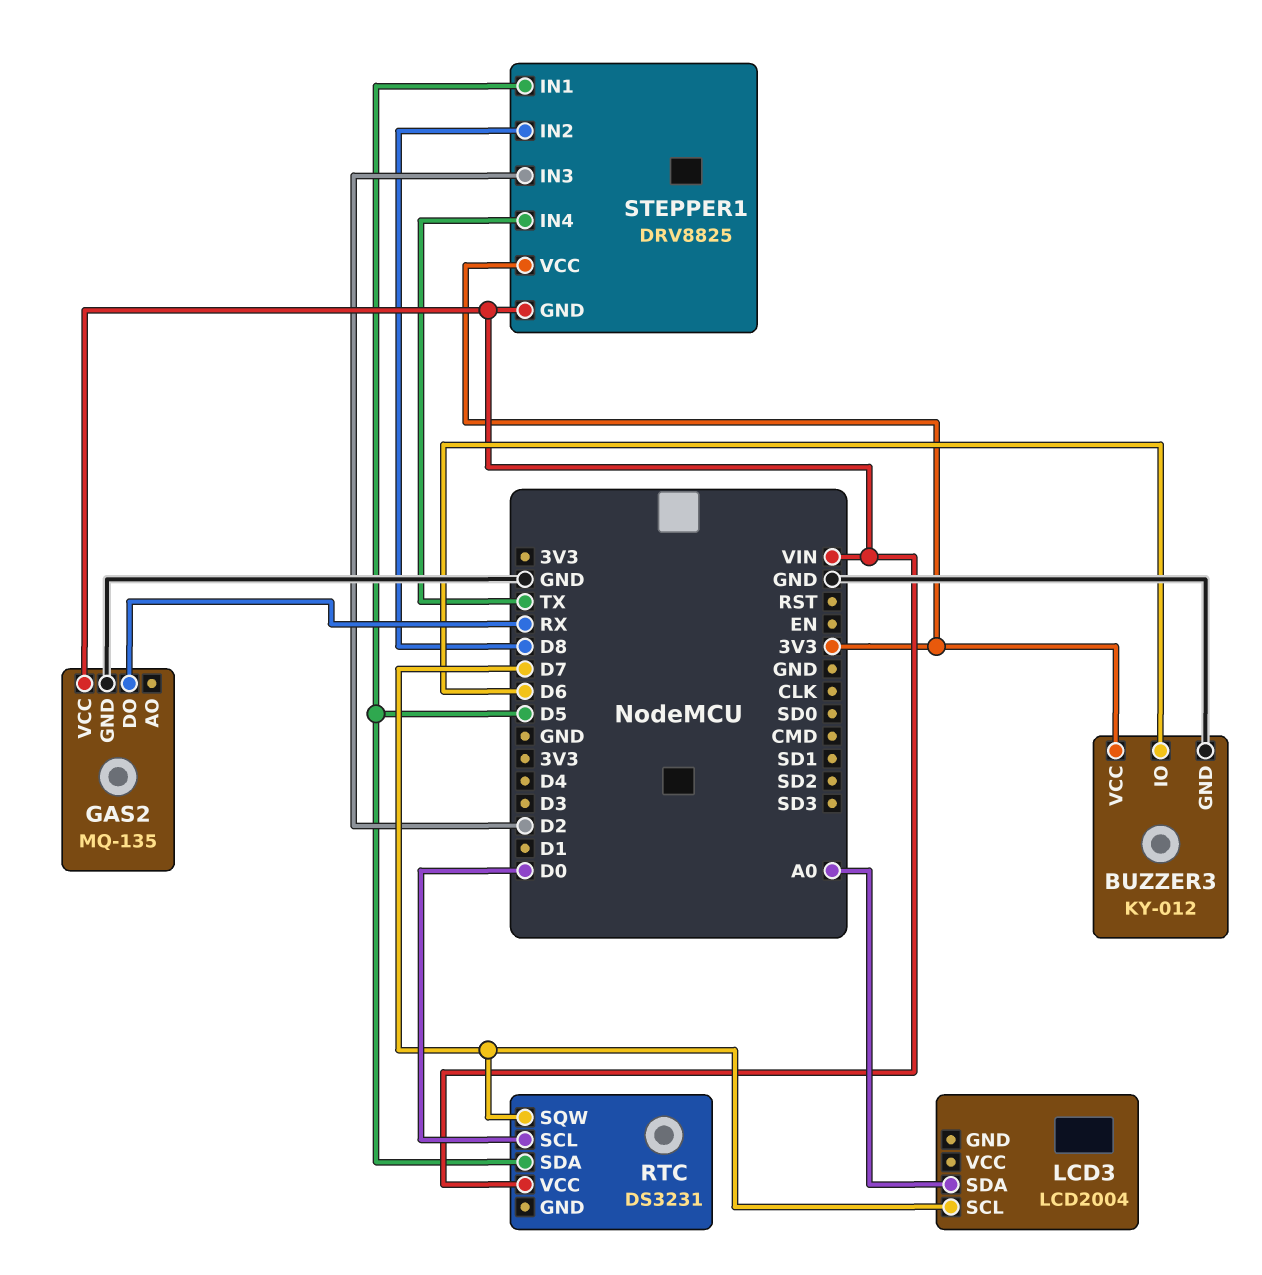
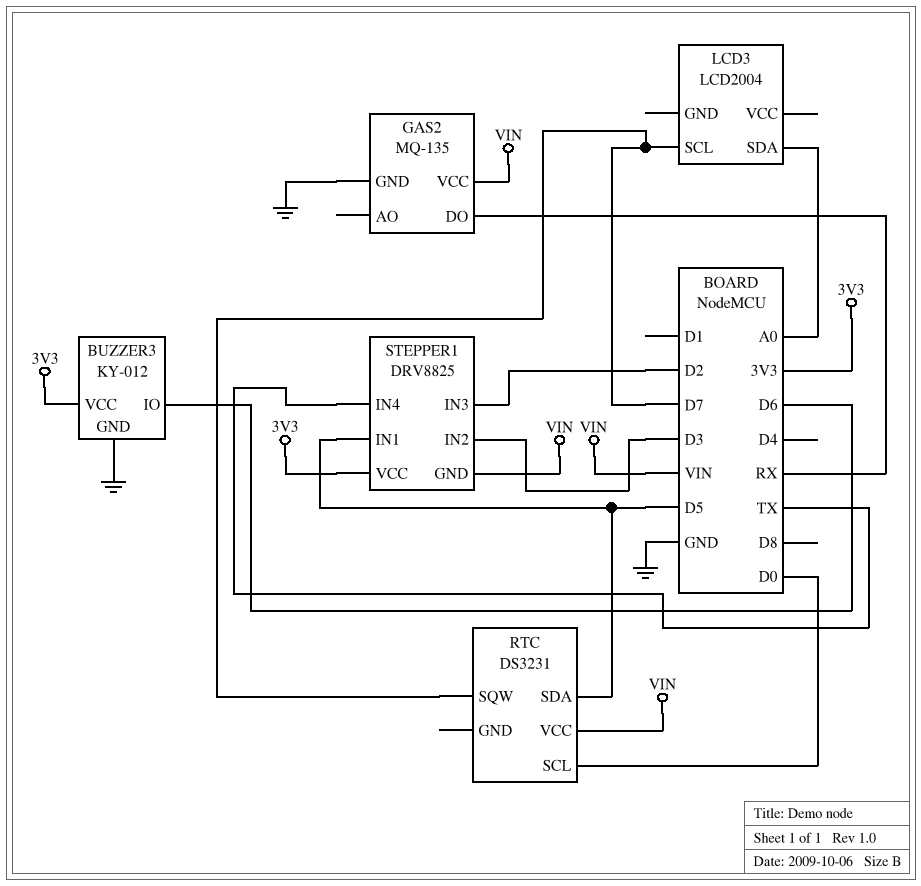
STEPPER1 pin IN2: D8 -> D3

